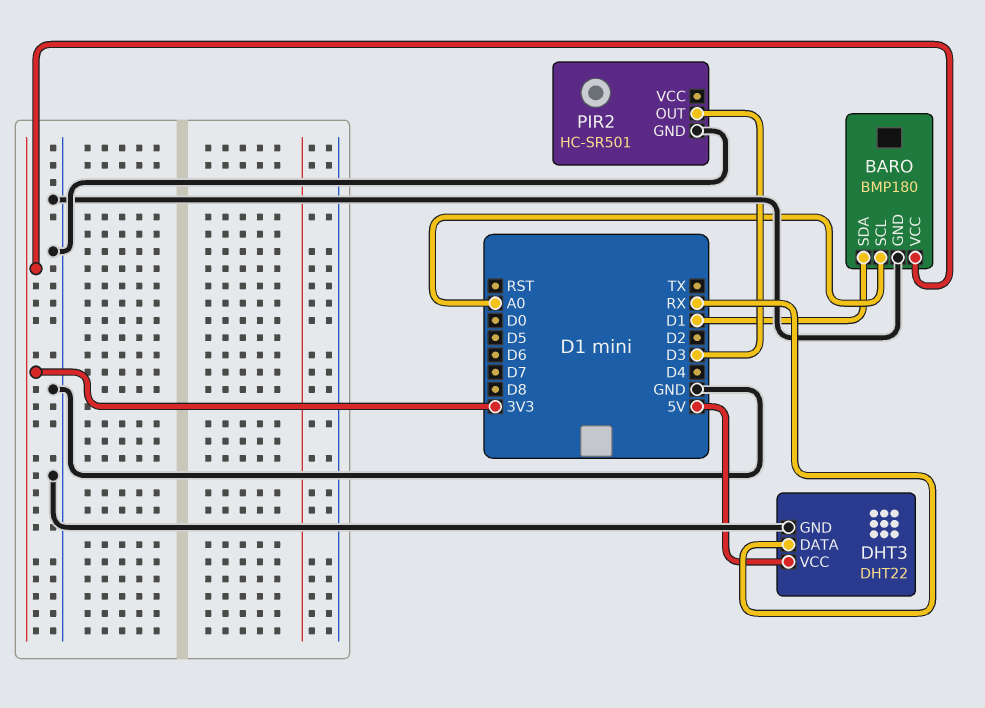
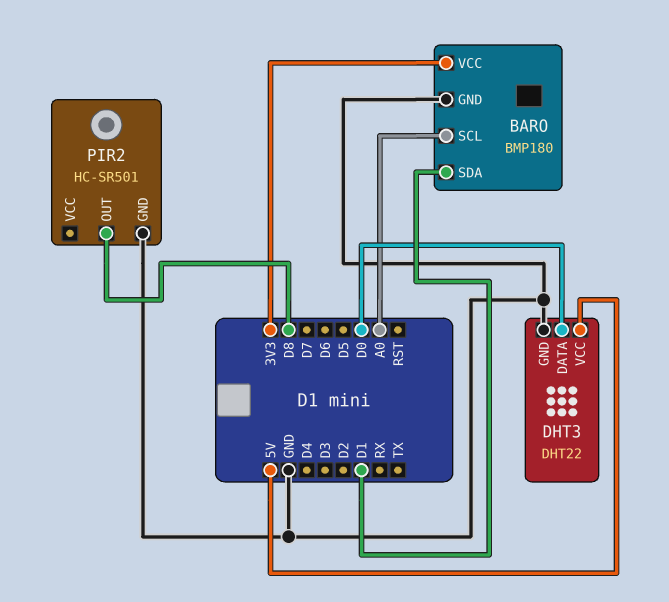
DHT3 pin DATA: RX -> D0
PIR2 pin OUT: D3 -> D8

